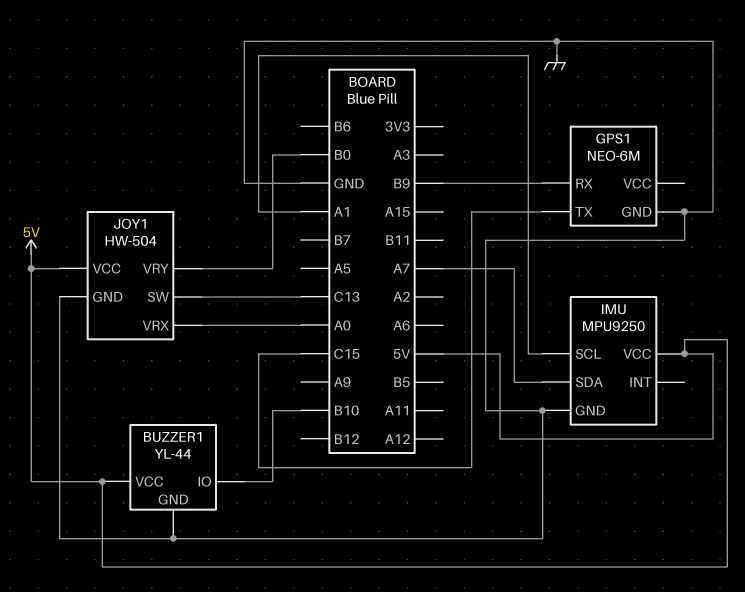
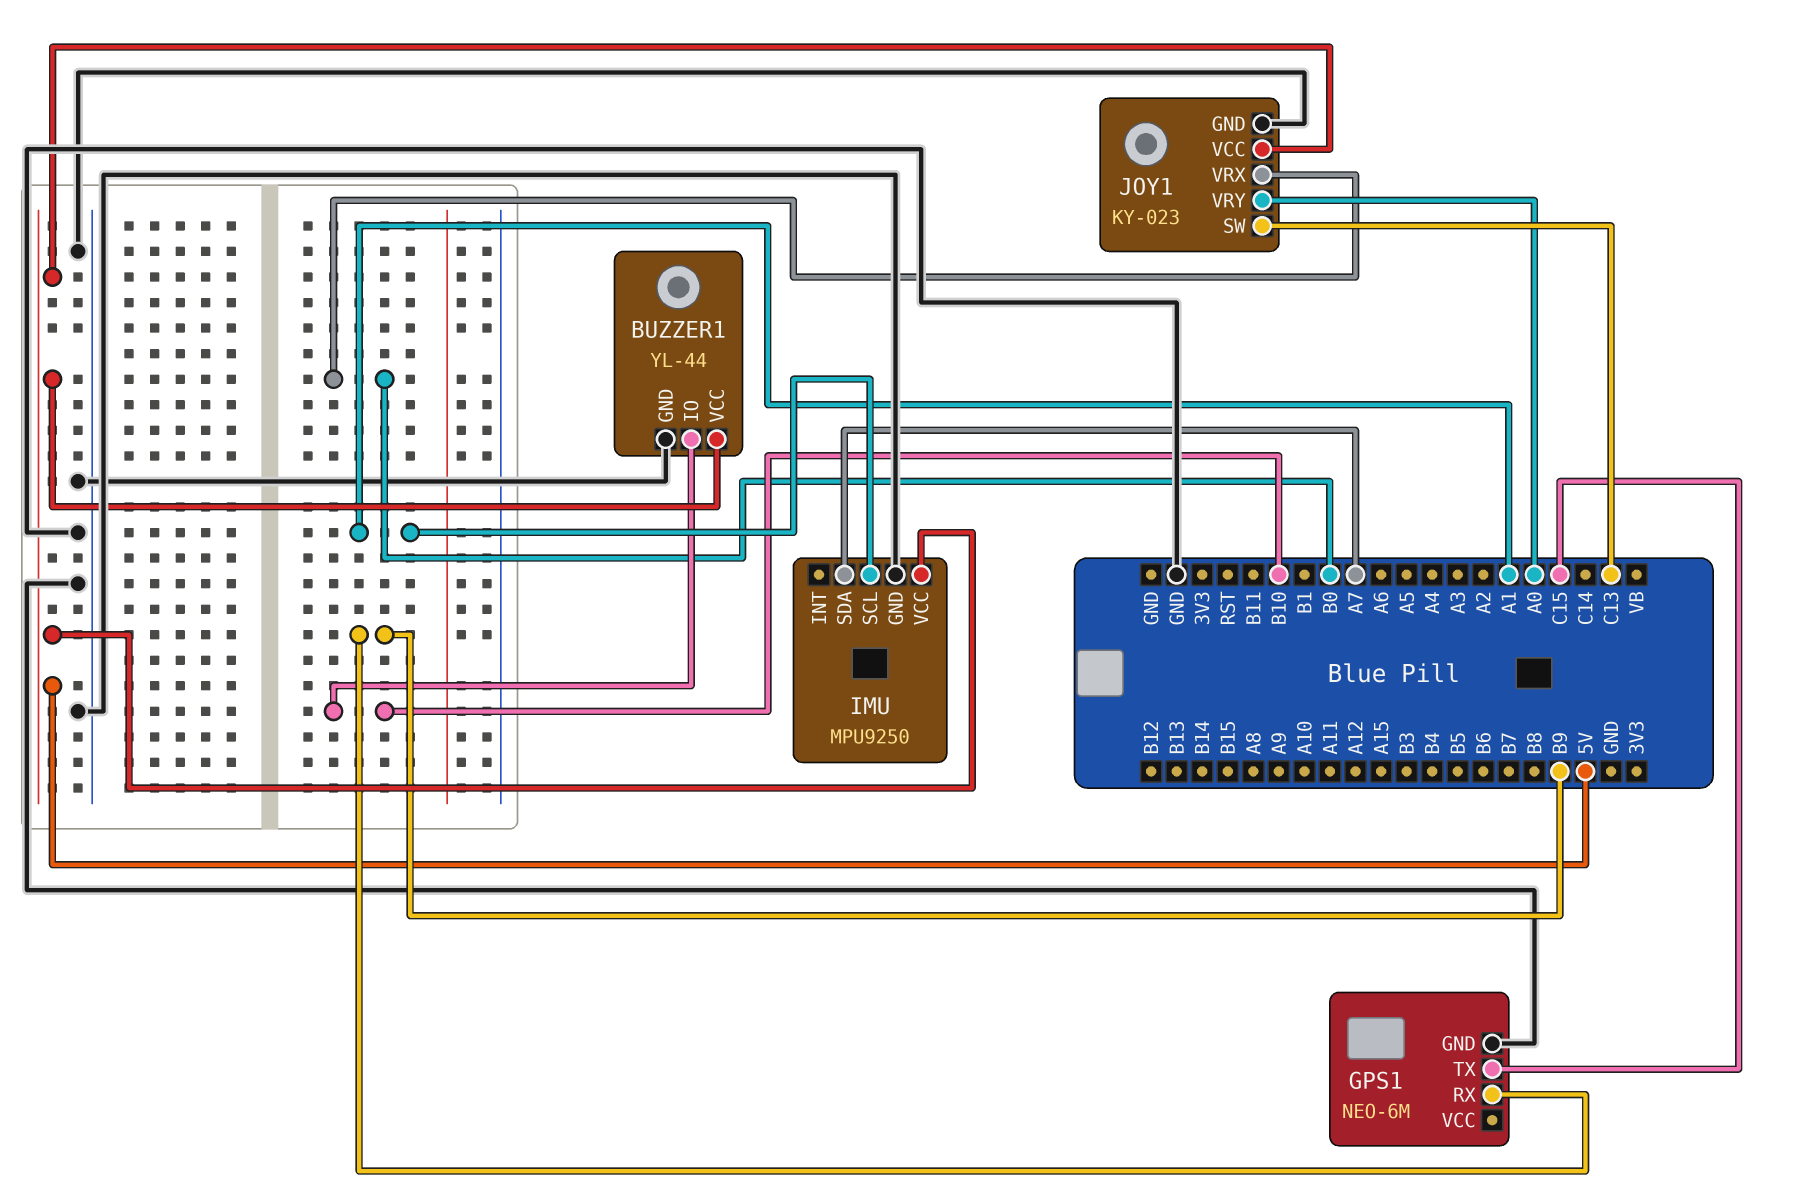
JOY1: HW-504 -> KY-023
JOY1 pin VRX: A0 -> B0
JOY1 pin VRY: B0 -> A0

